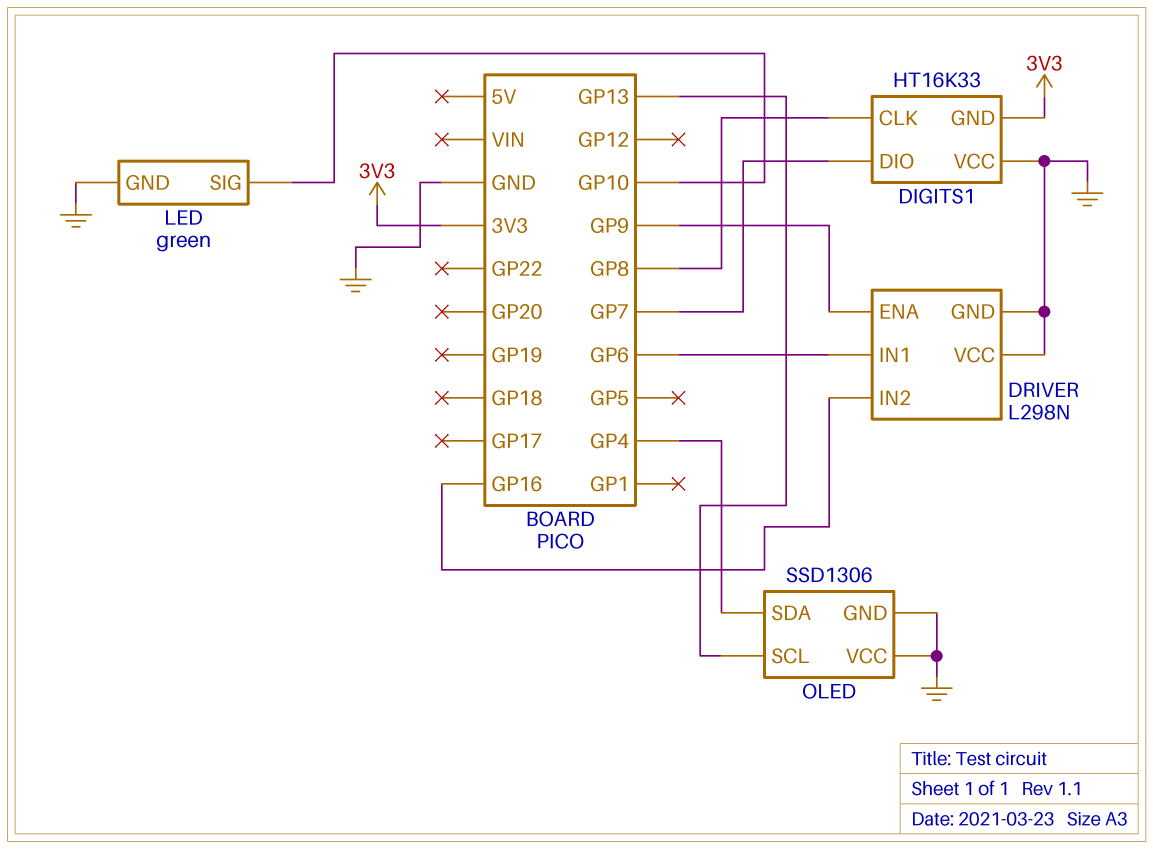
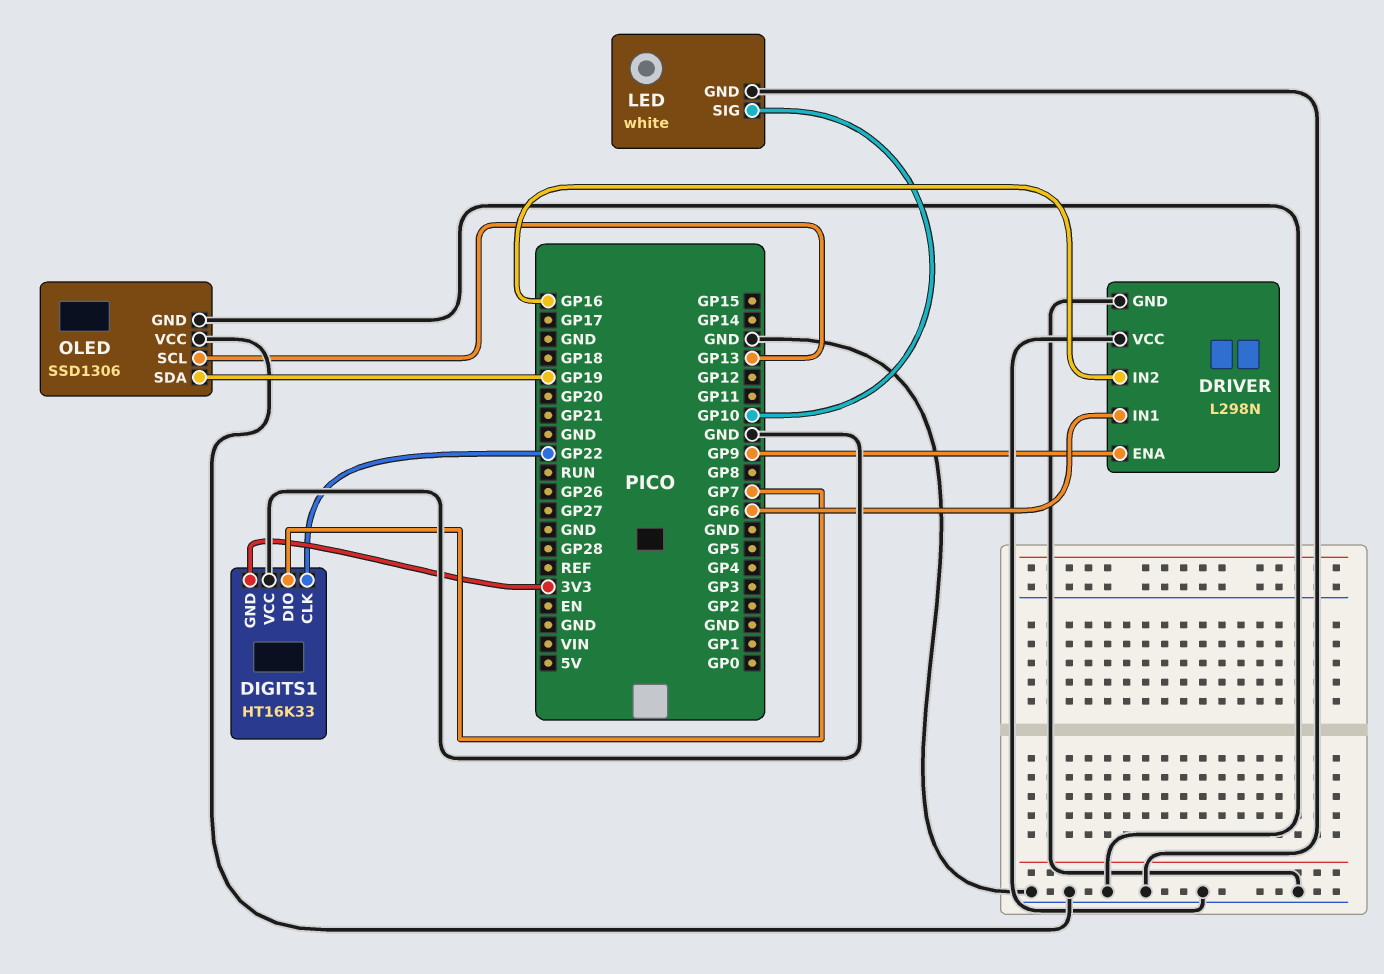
DIGITS1 pin CLK: GP8 -> GP22
LED: green -> white
OLED pin SDA: GP4 -> GP19

